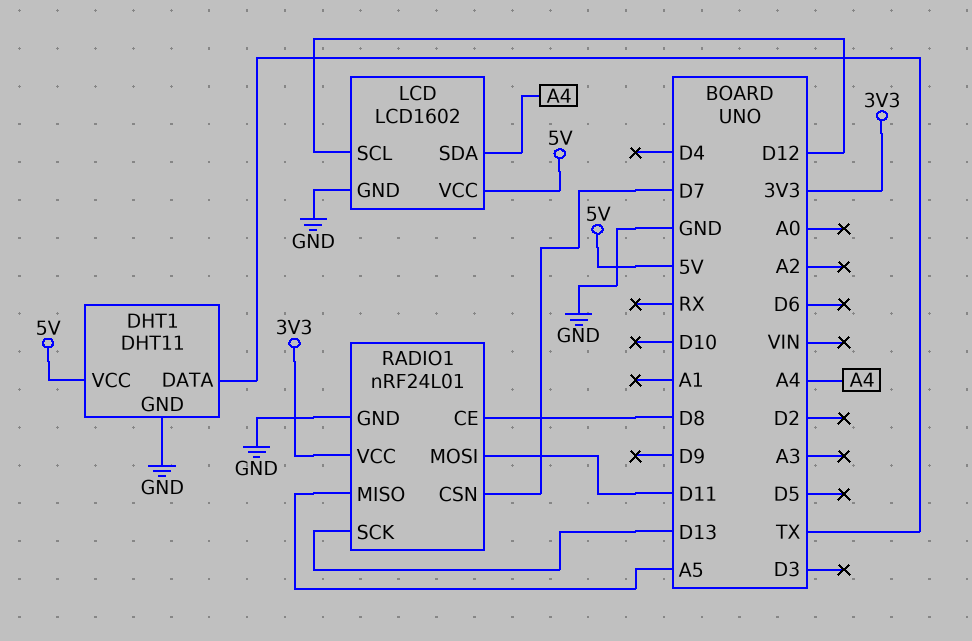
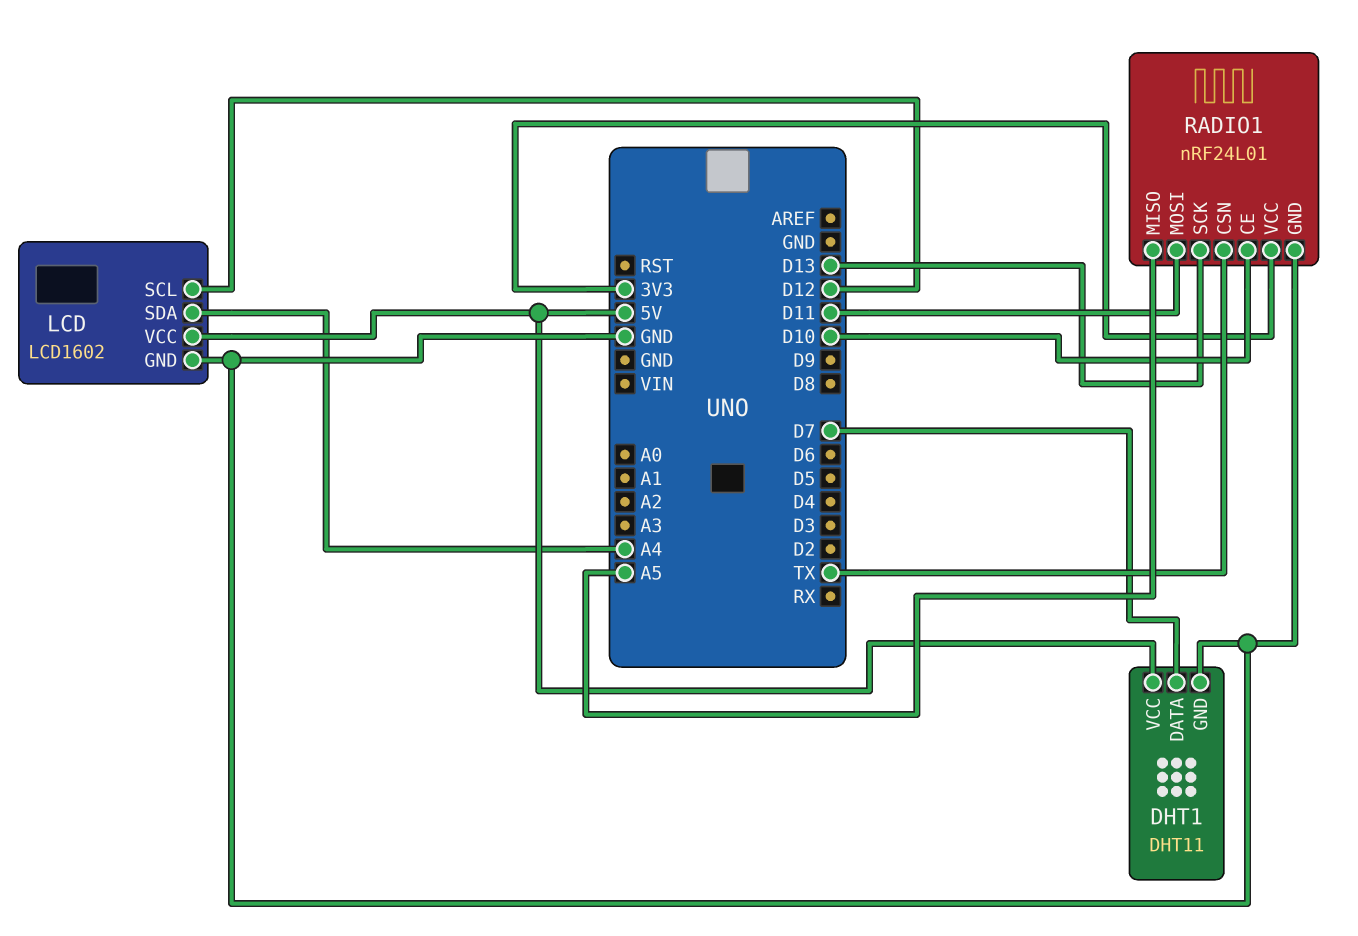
DHT1 pin DATA: TX -> D7
RADIO1 pin CE: D8 -> D10
RADIO1 pin CSN: D7 -> TX

